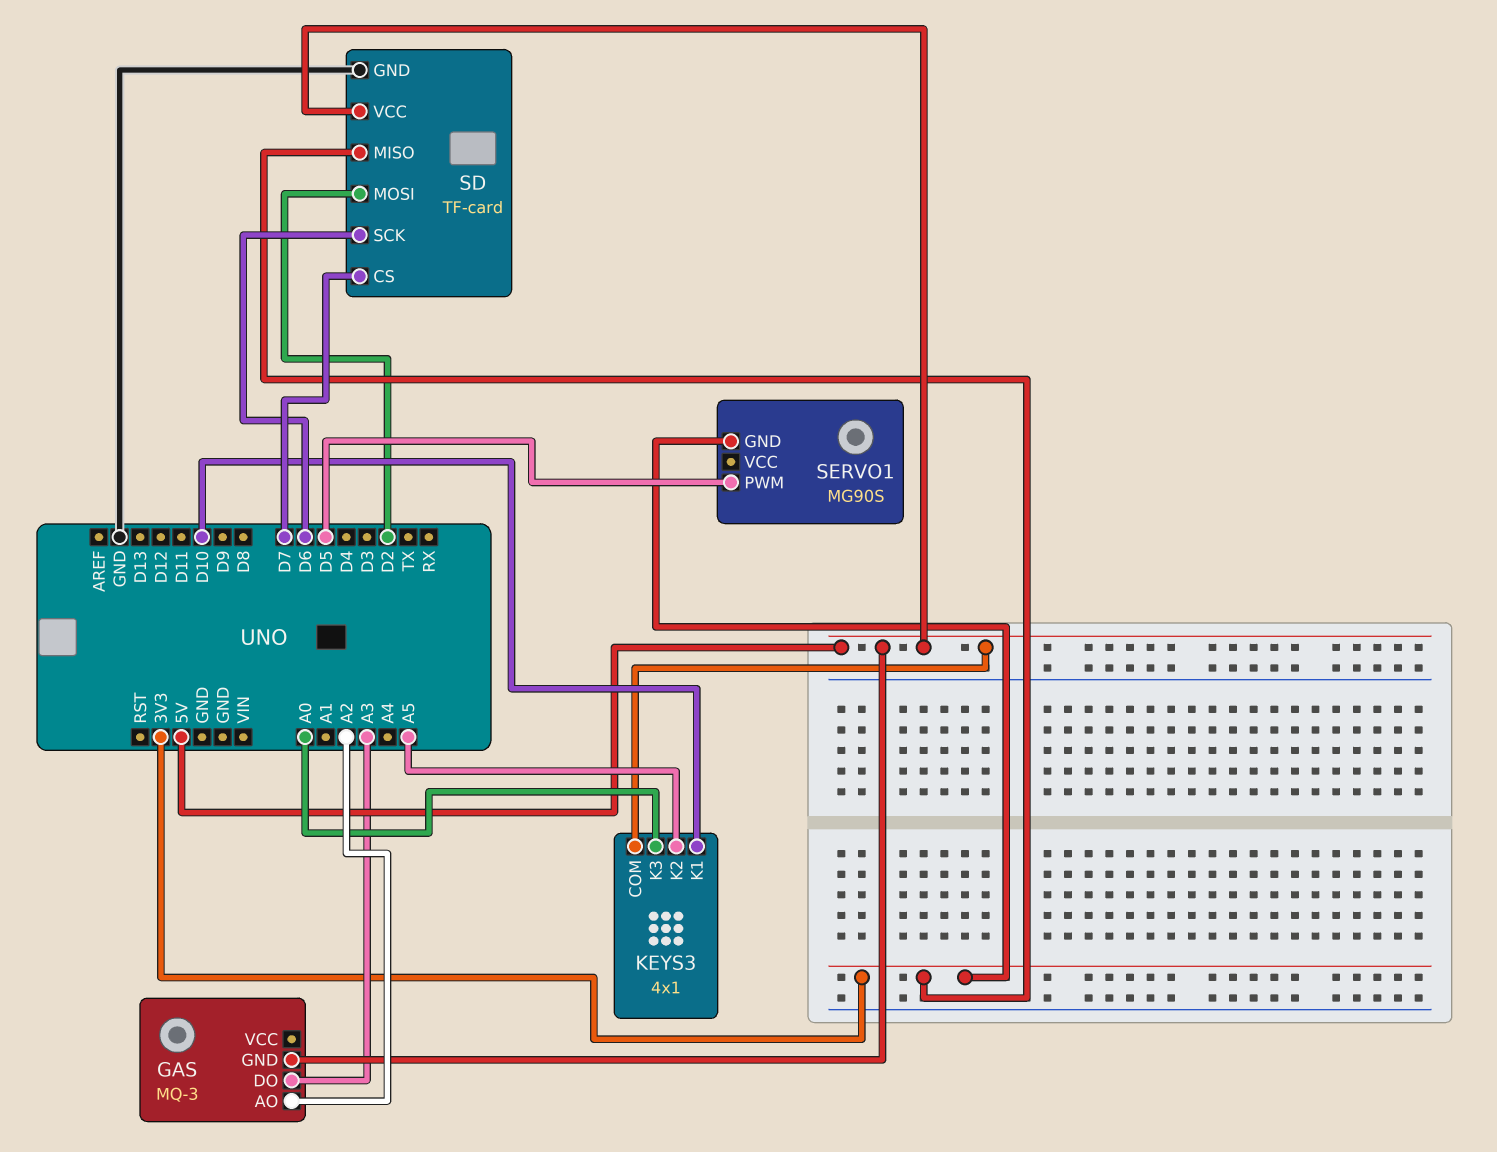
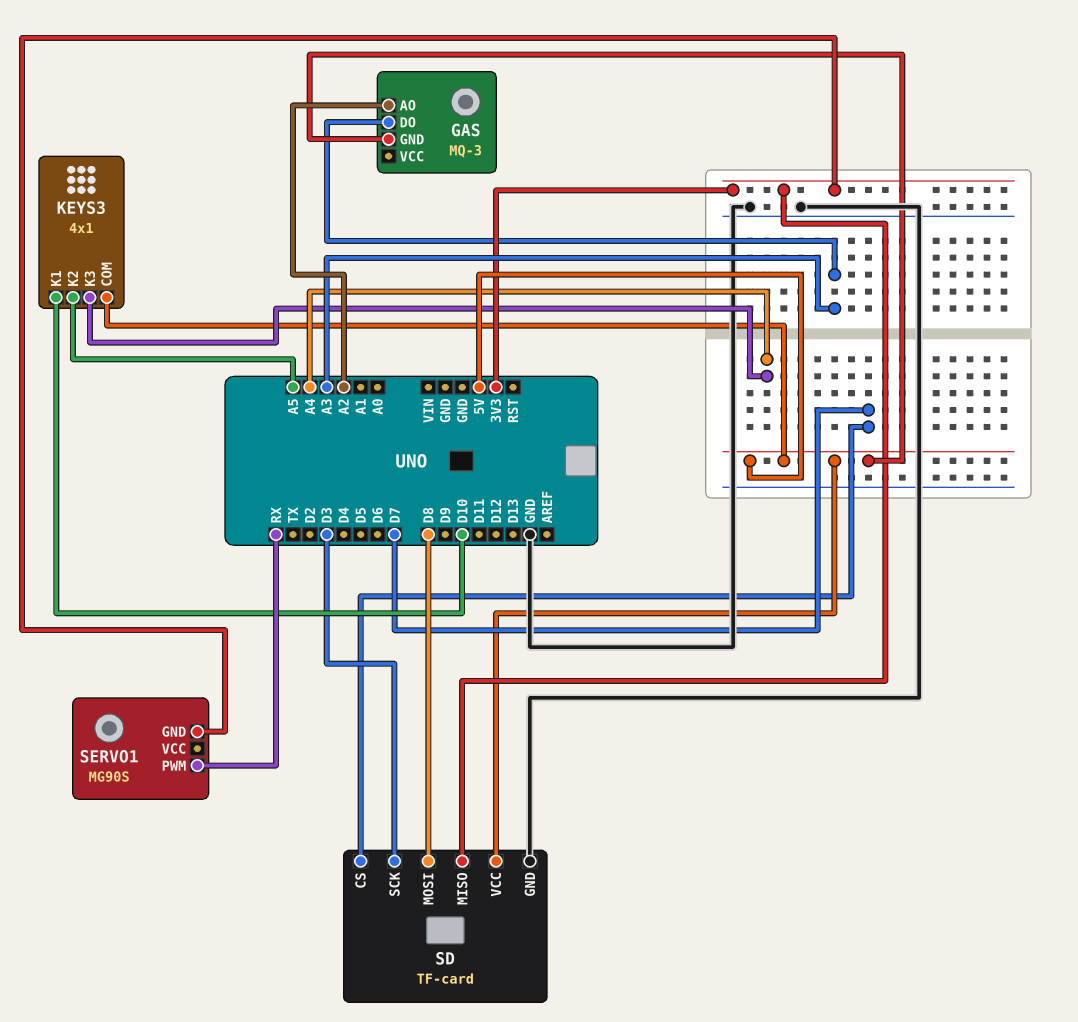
KEYS3 pin K3: A0 -> A4
SD pin MOSI: D2 -> D8
SD pin SCK: D6 -> D3
SERVO1 pin PWM: D5 -> RX

